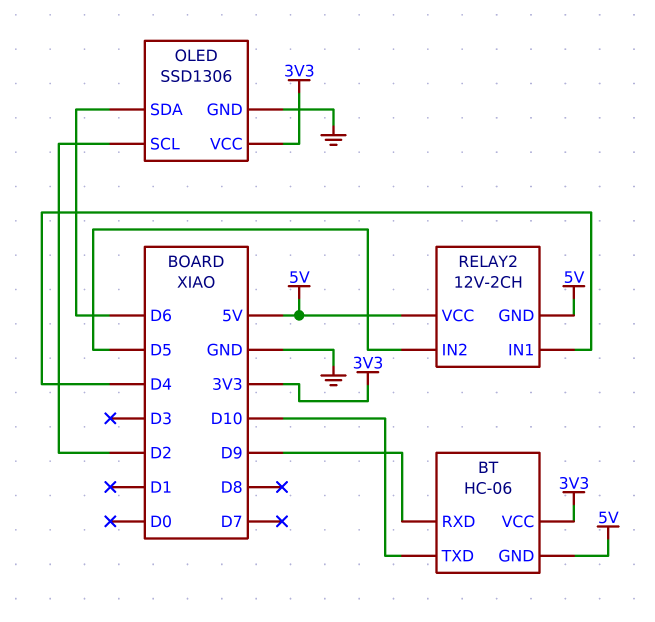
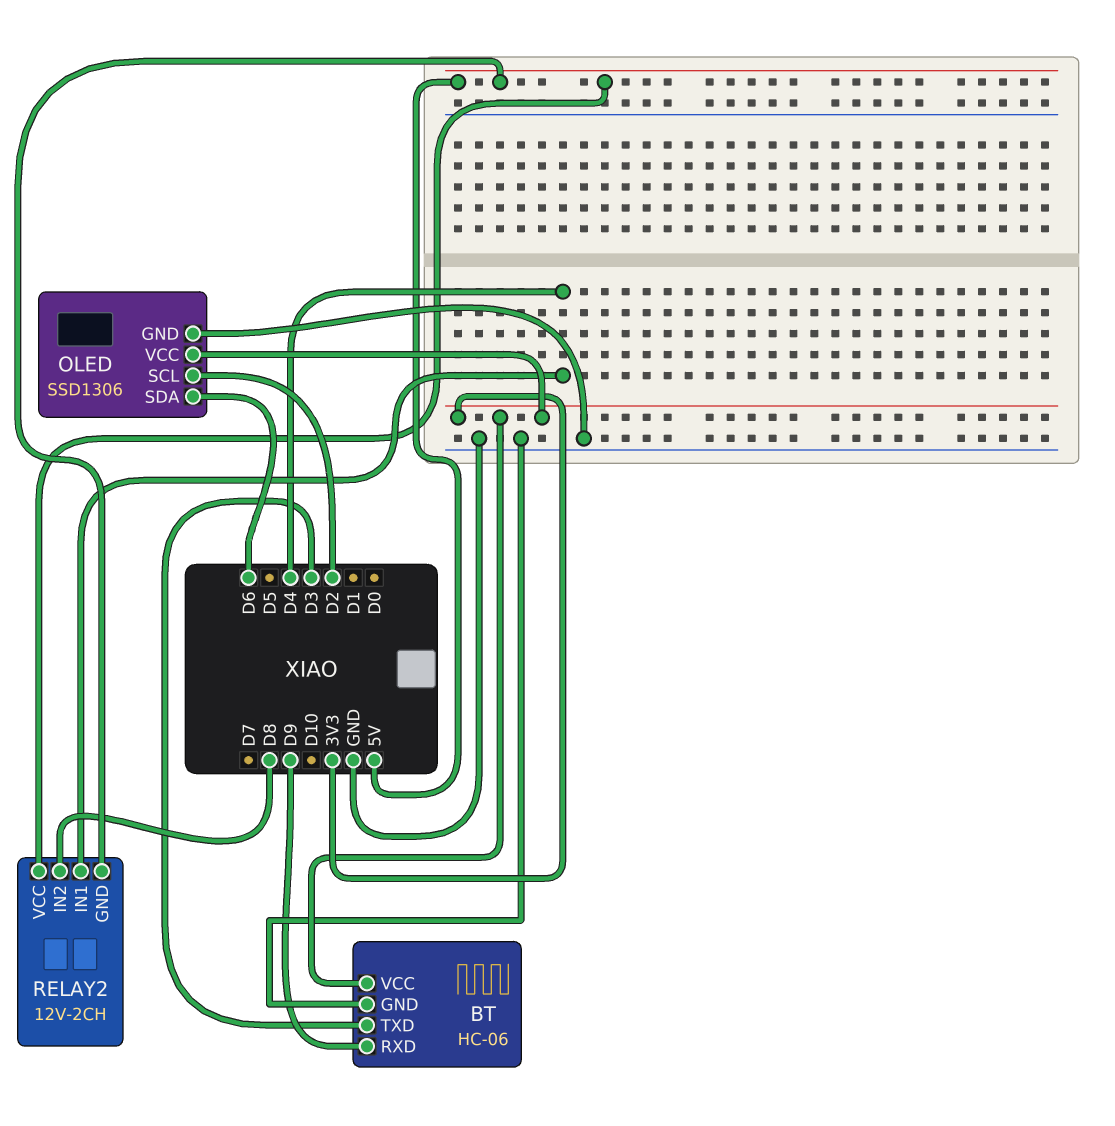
BT pin GND: 5V -> GND
BT pin TXD: D10 -> D3
RELAY2 pin IN2: D5 -> D8

